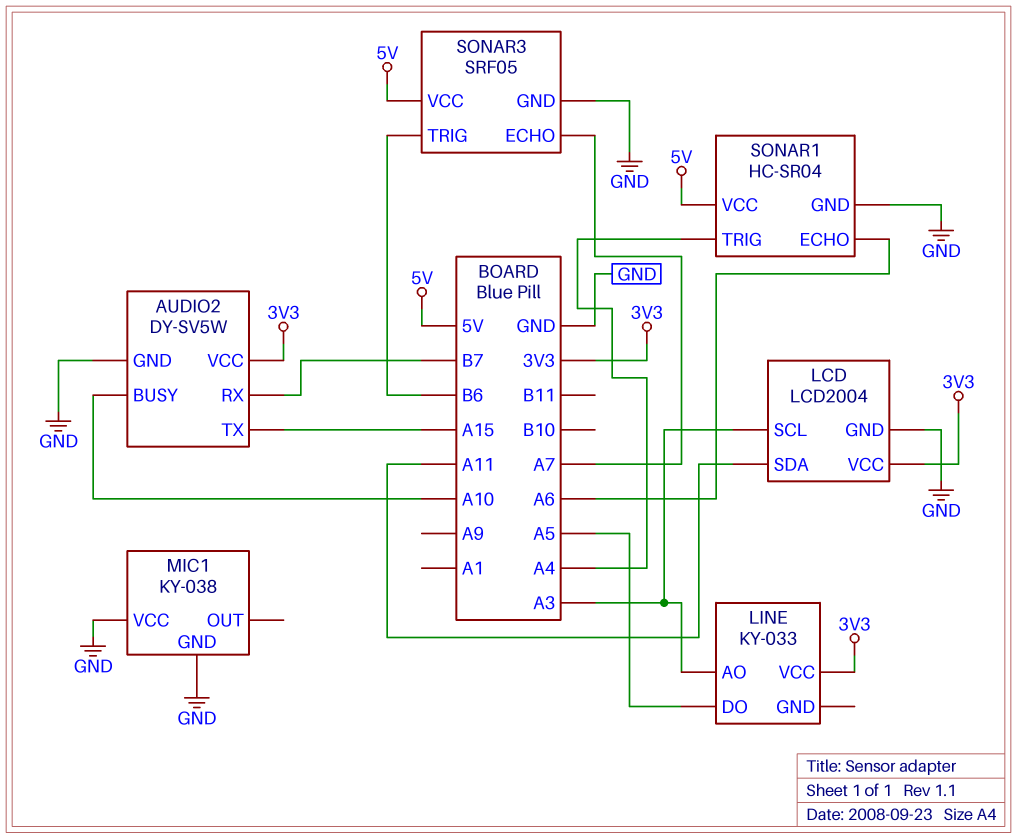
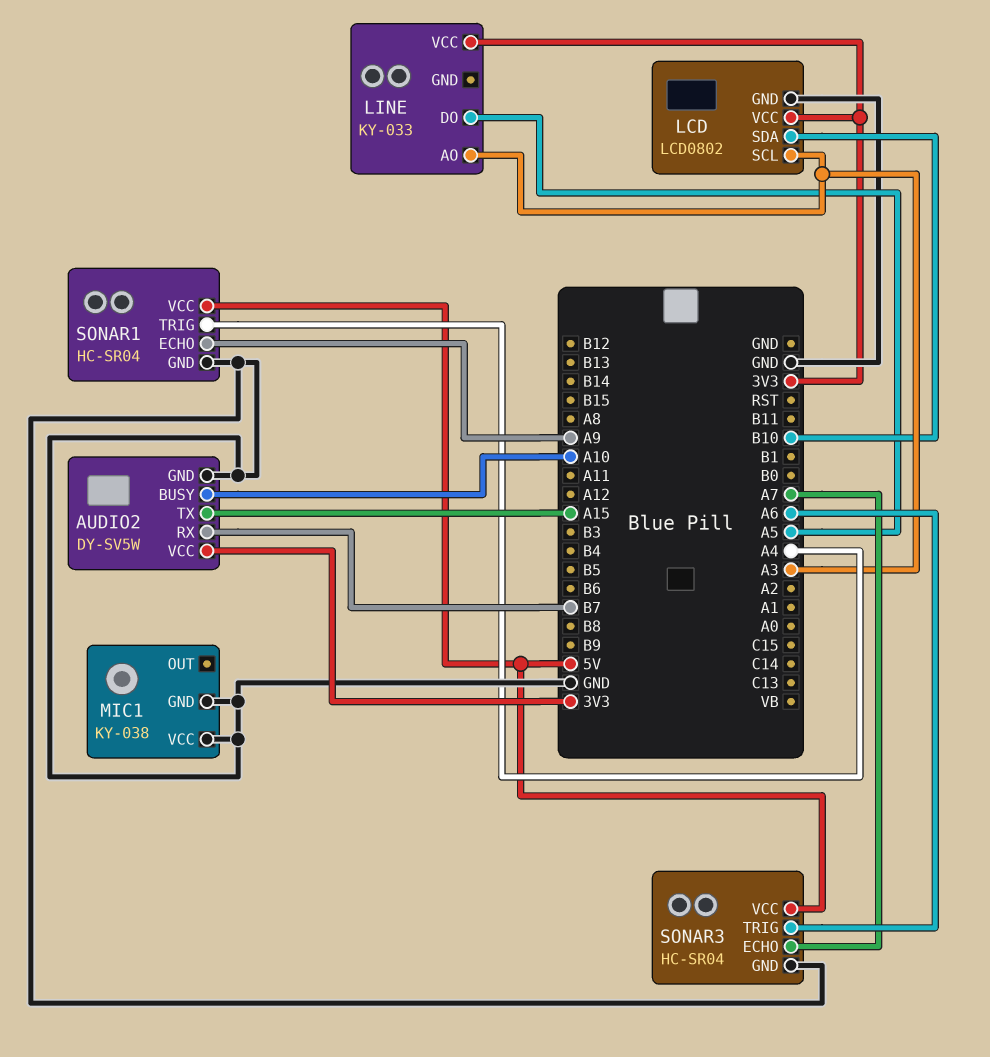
LCD: LCD2004 -> LCD0802
LCD pin SDA: A11 -> B10
SONAR1 pin ECHO: A6 -> A9
SONAR3: SRF05 -> HC-SR04
SONAR3 pin TRIG: B6 -> A6

